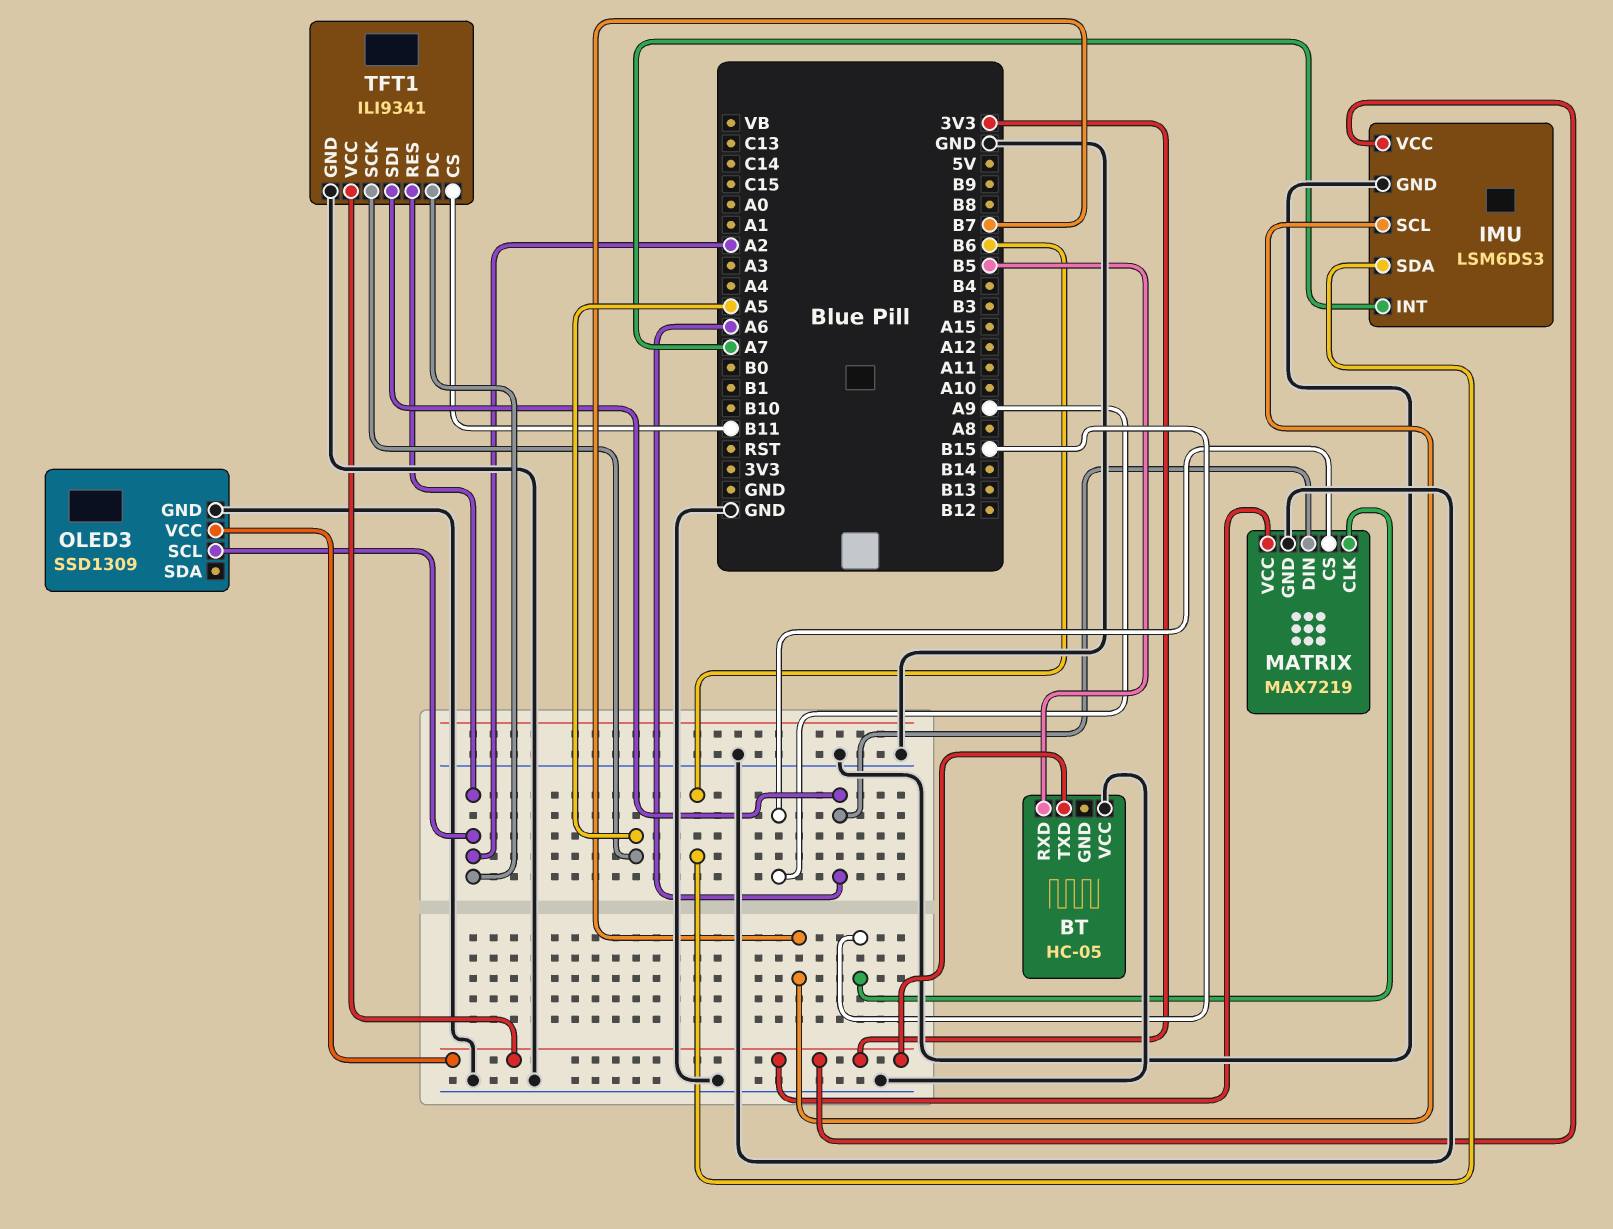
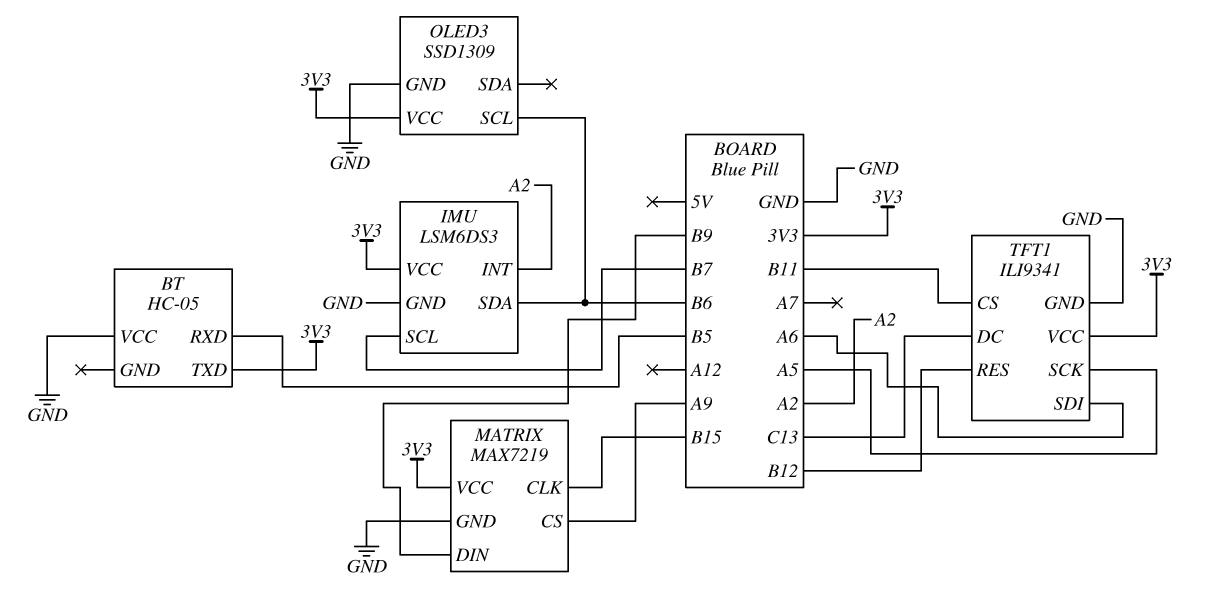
IMU pin INT: A7 -> A2
MATRIX pin DIN: A6 -> B9
OLED3 pin SCL: A2 -> B6
TFT1 pin DC: A2 -> C13
TFT1 pin RES: A2 -> B12

